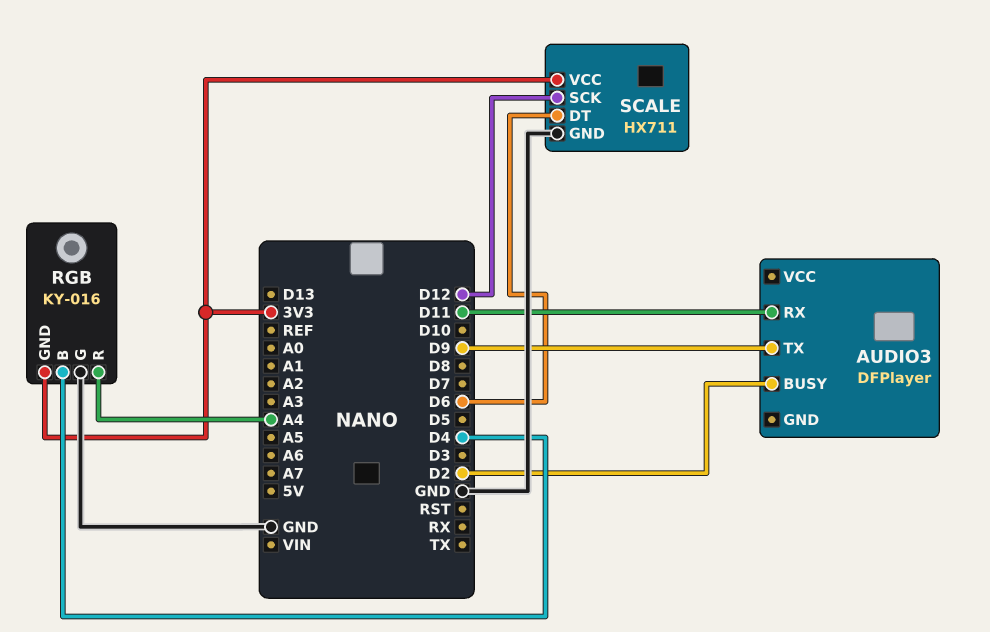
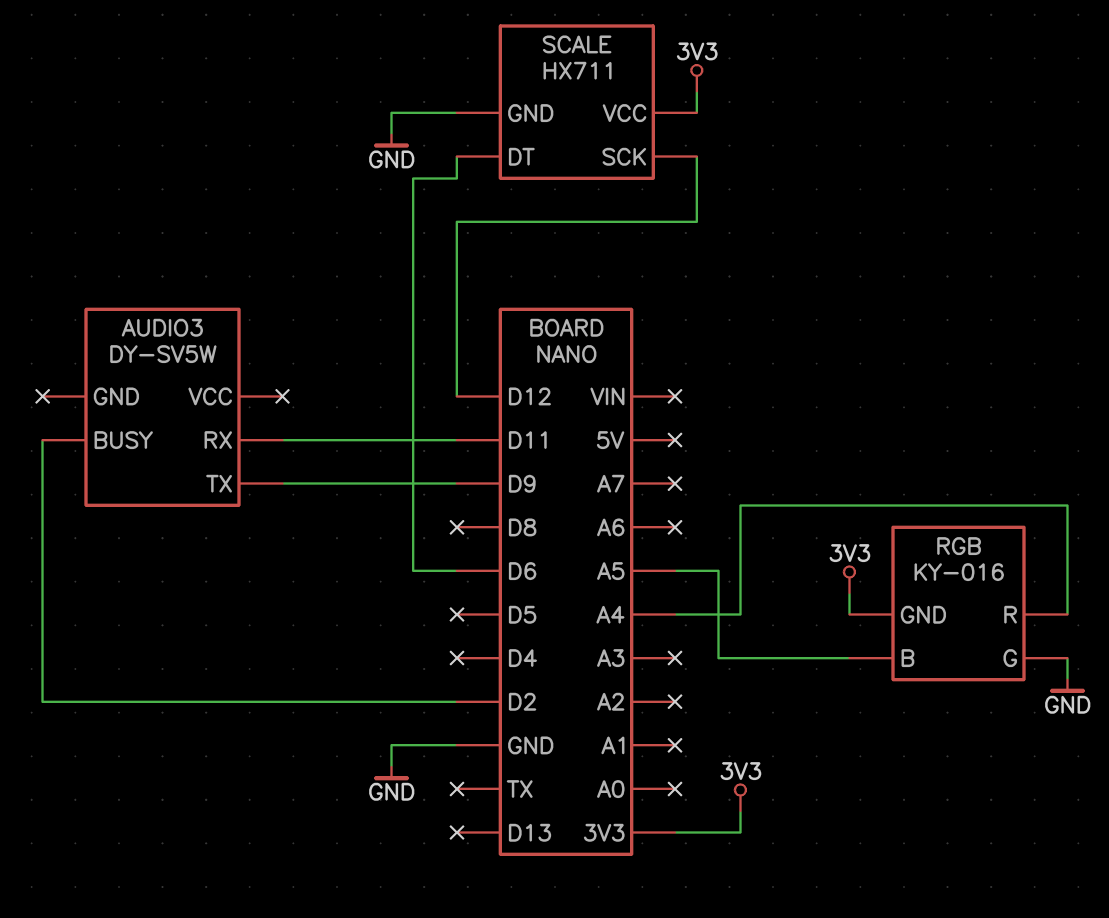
AUDIO3: DFPlayer -> DY-SV5W
RGB pin B: D4 -> A5

